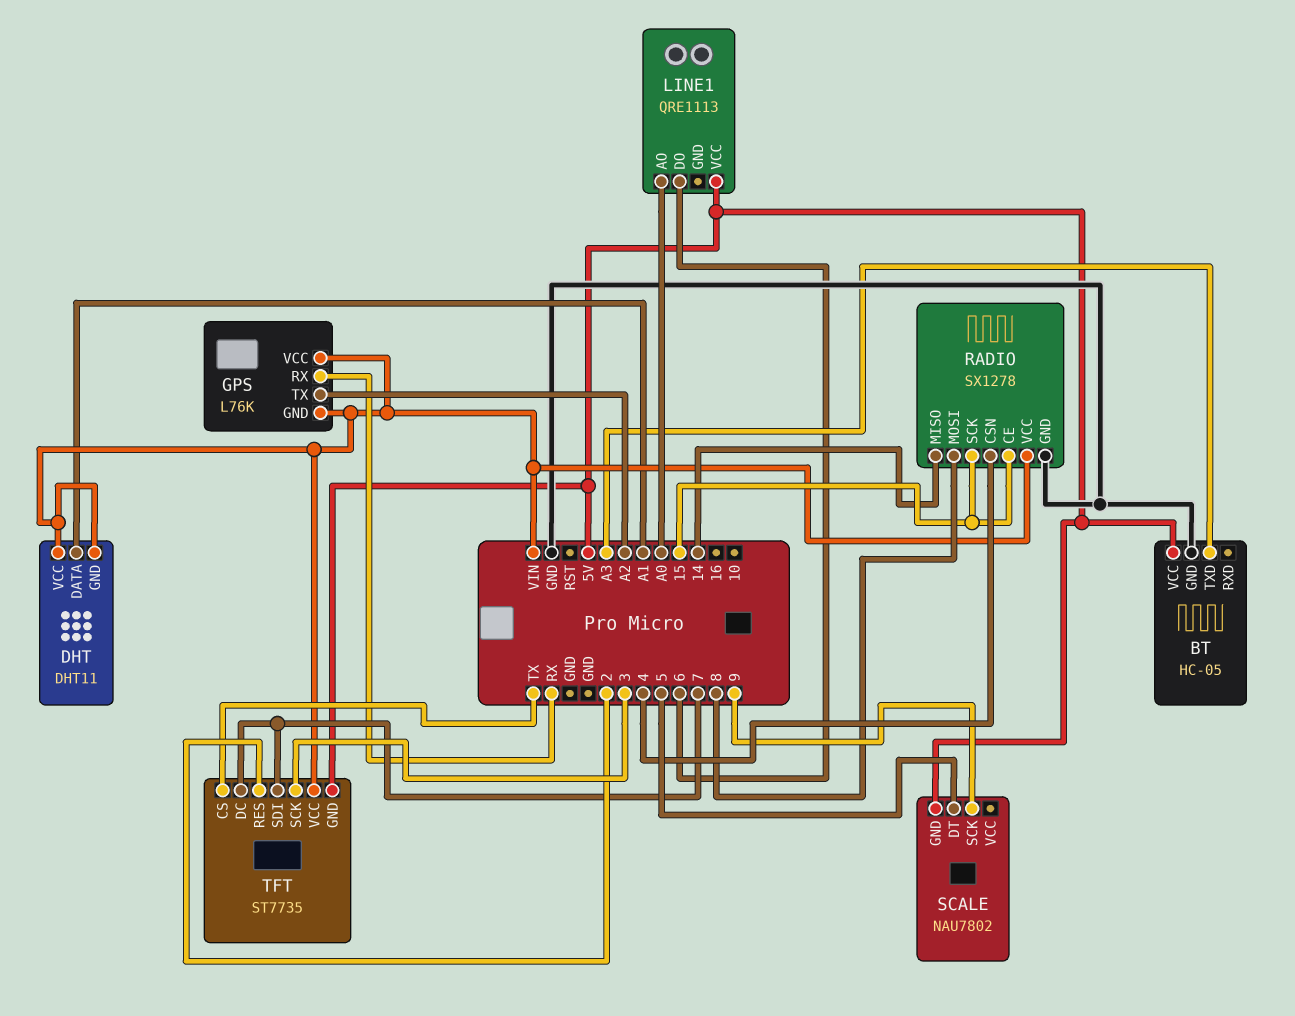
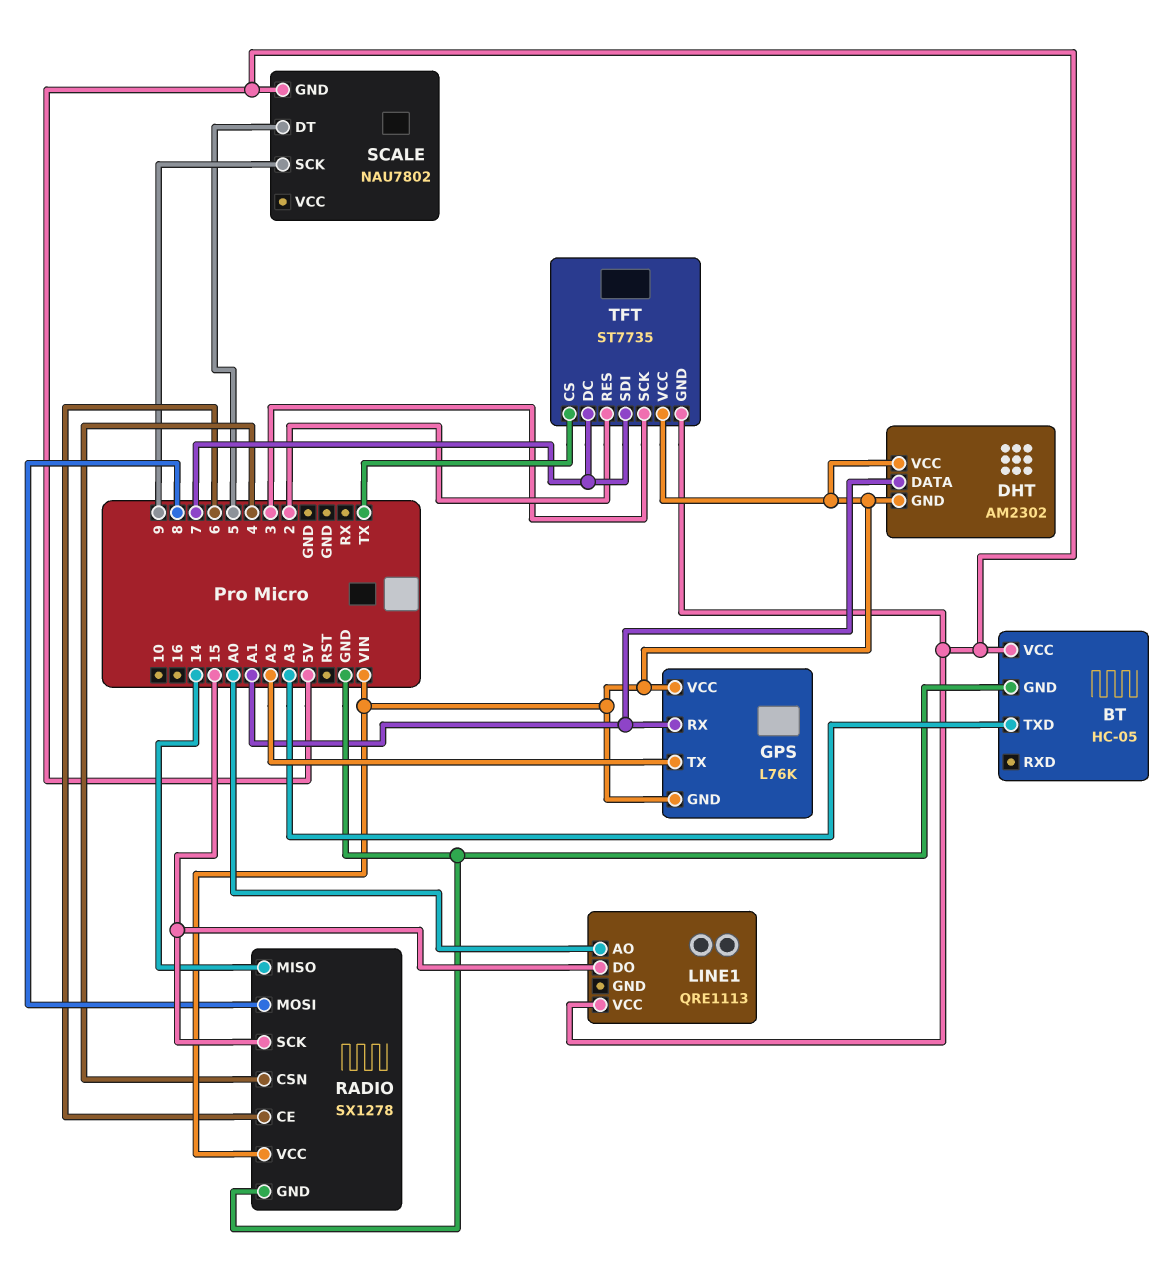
DHT: DHT11 -> AM2302
GPS pin RX: RX -> A1
LINE1 pin DO: 6 -> 15
RADIO pin CE: 15 -> 6

